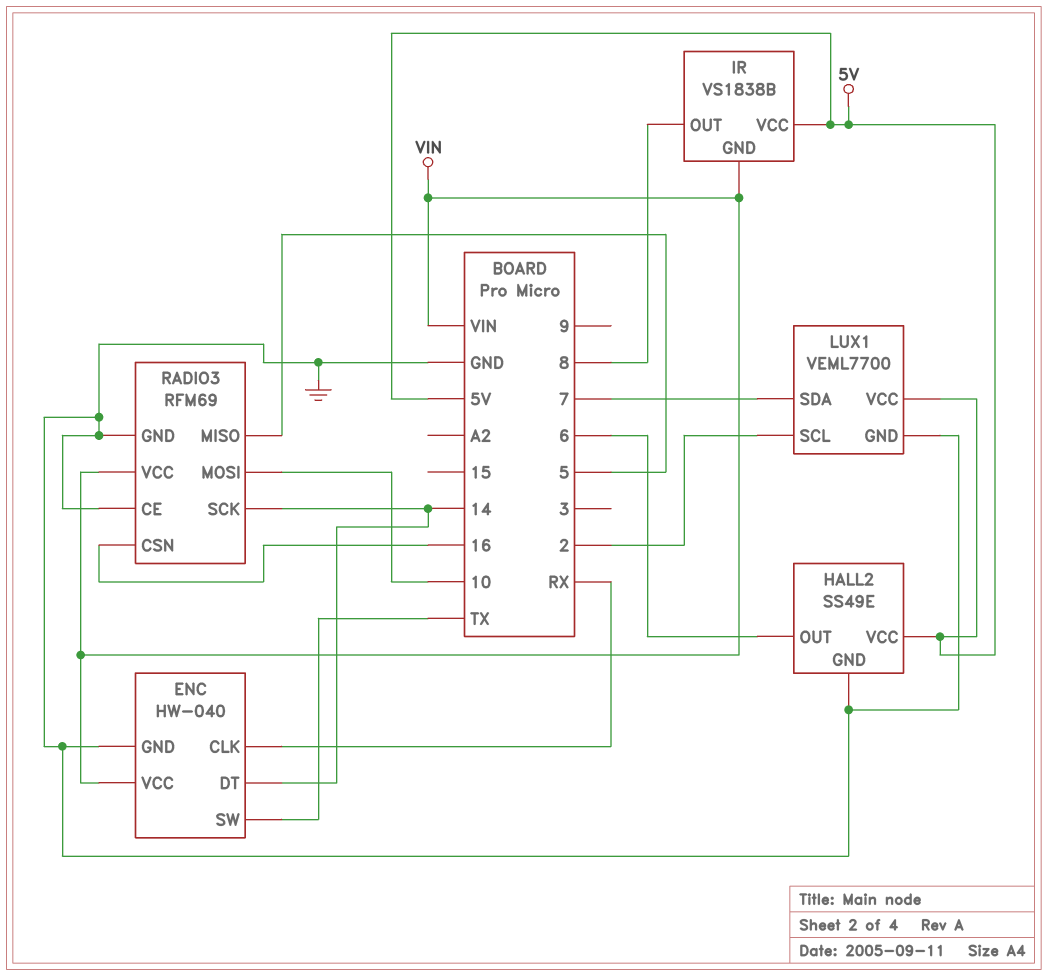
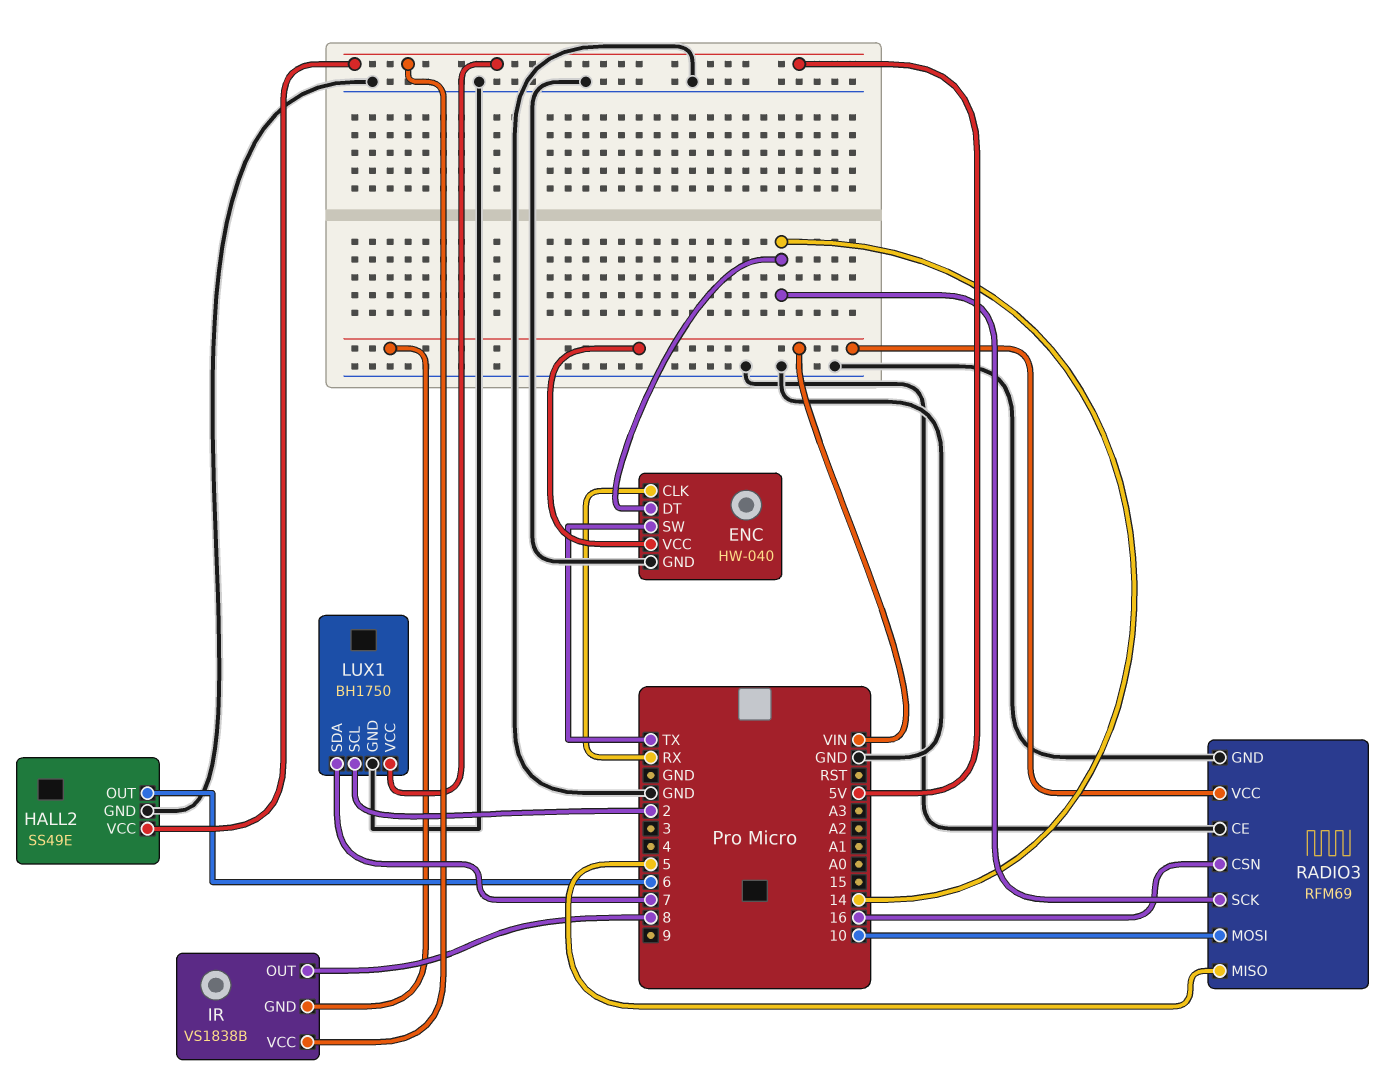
LUX1: VEML7700 -> BH1750

